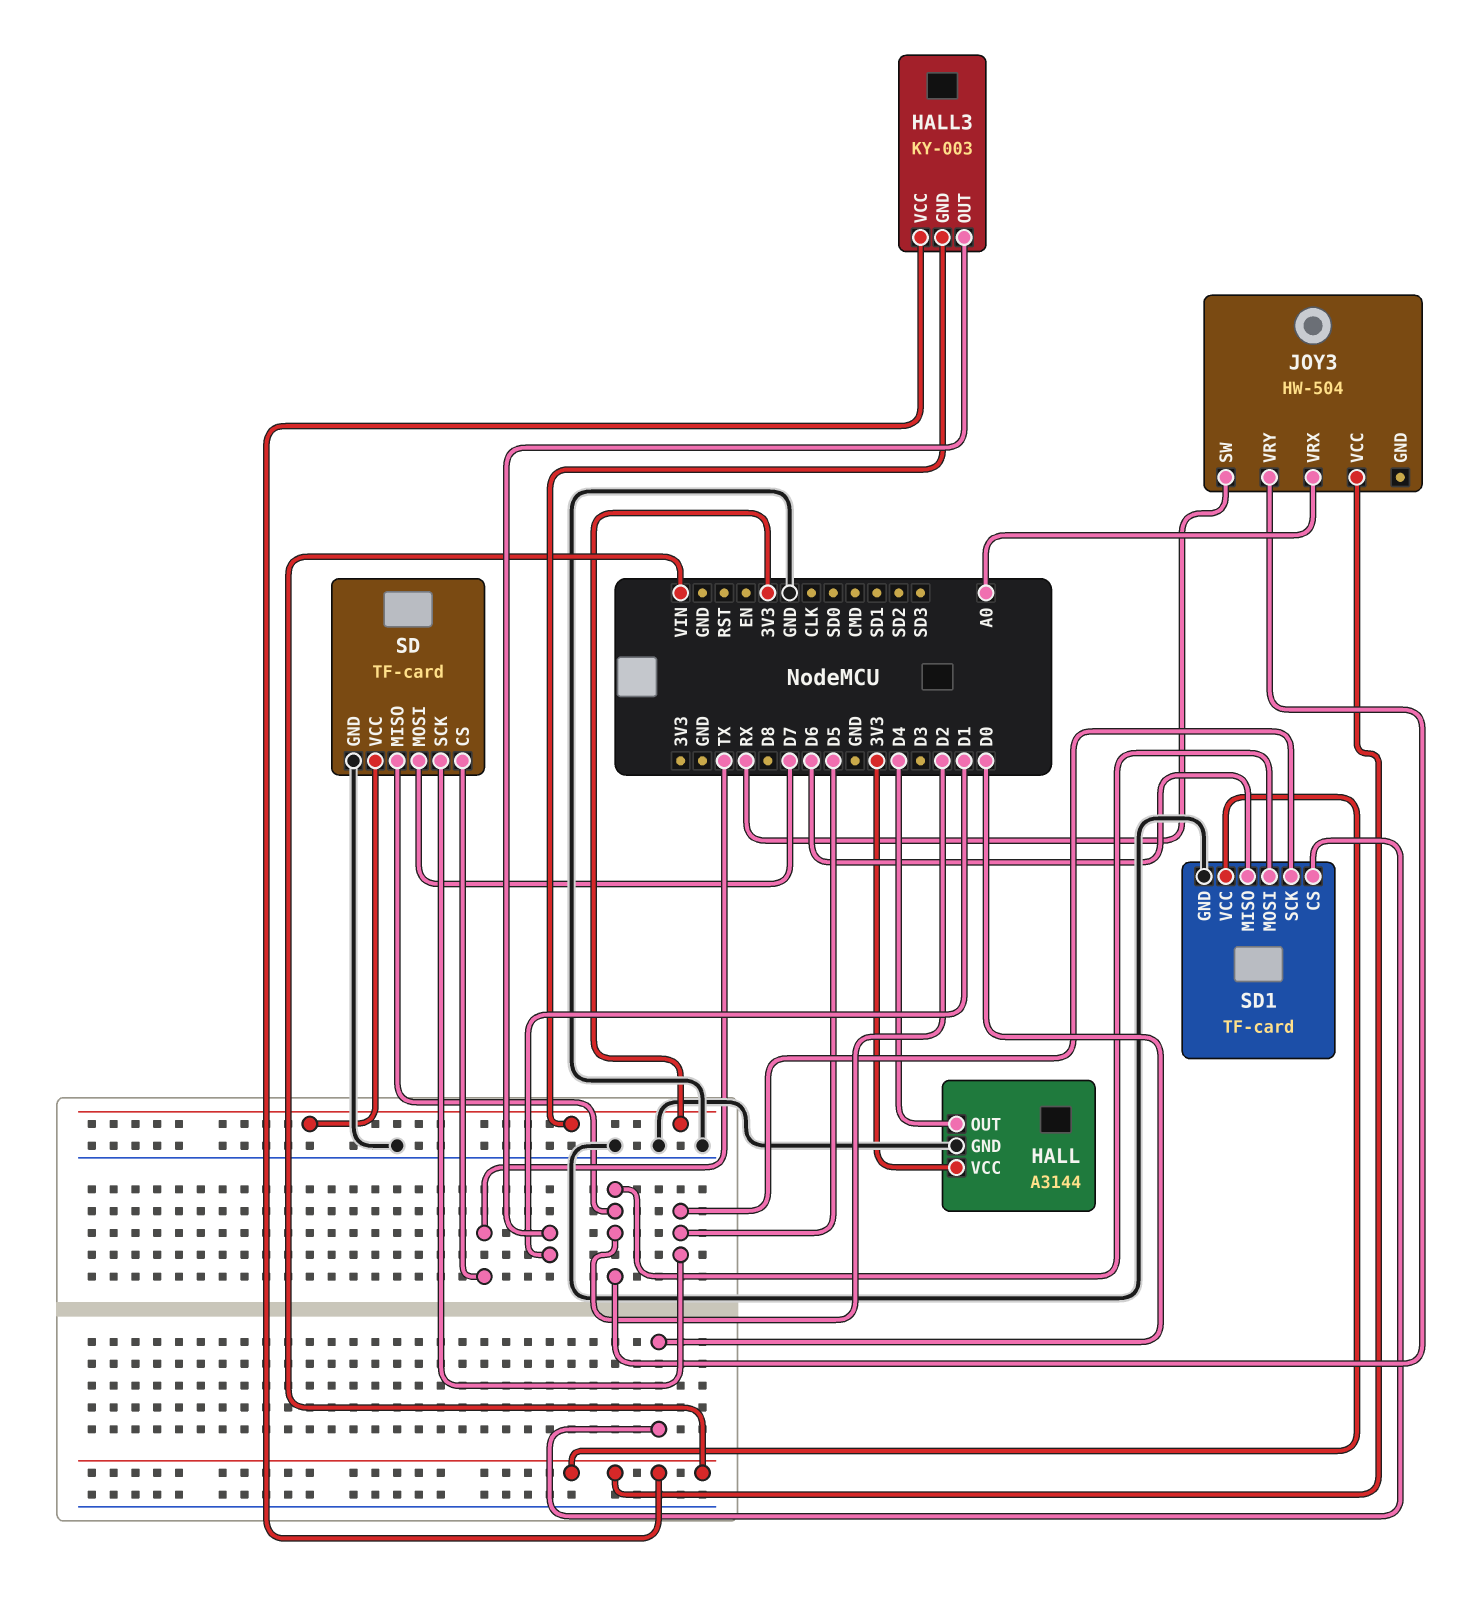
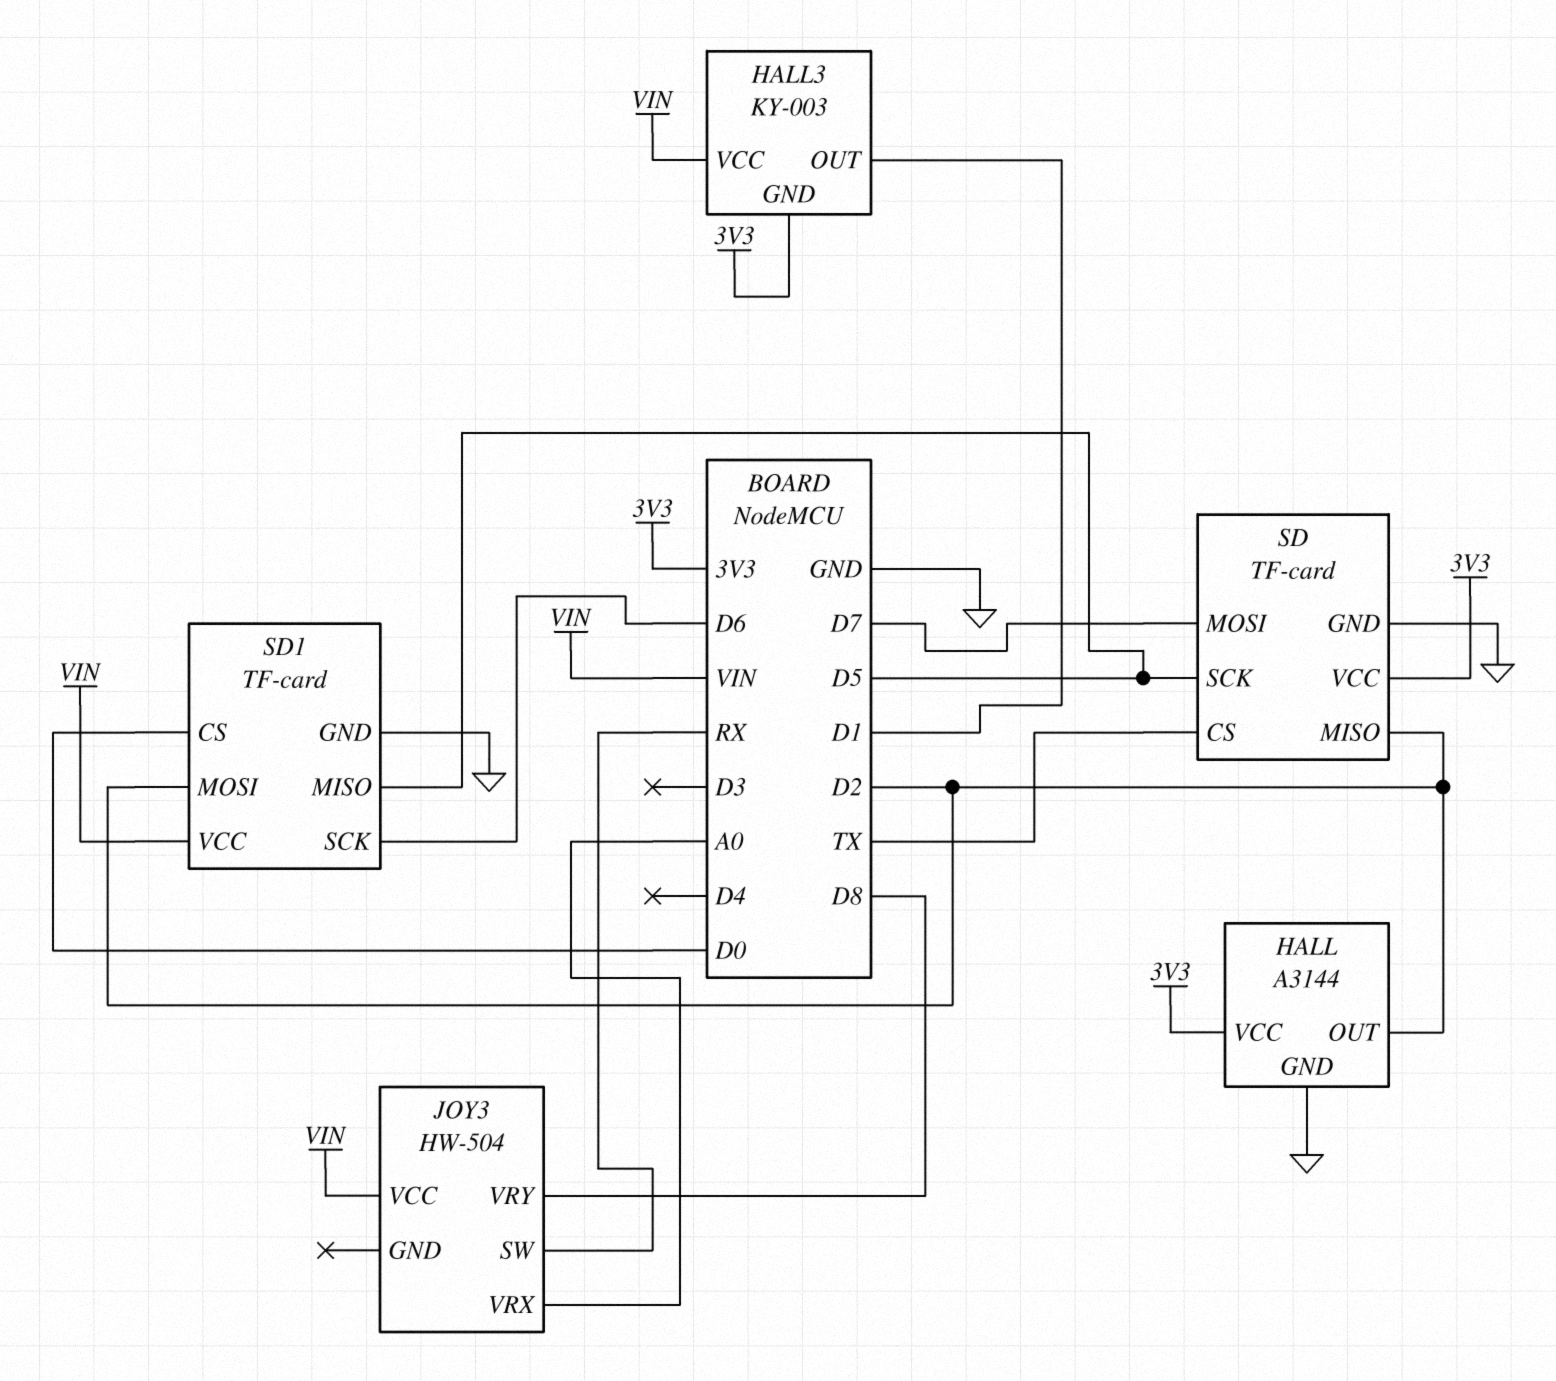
HALL pin OUT: D4 -> D2
JOY3 pin VRY: D2 -> D8
SD1 pin MISO: D6 -> D5
SD1 pin SCK: D5 -> D6

